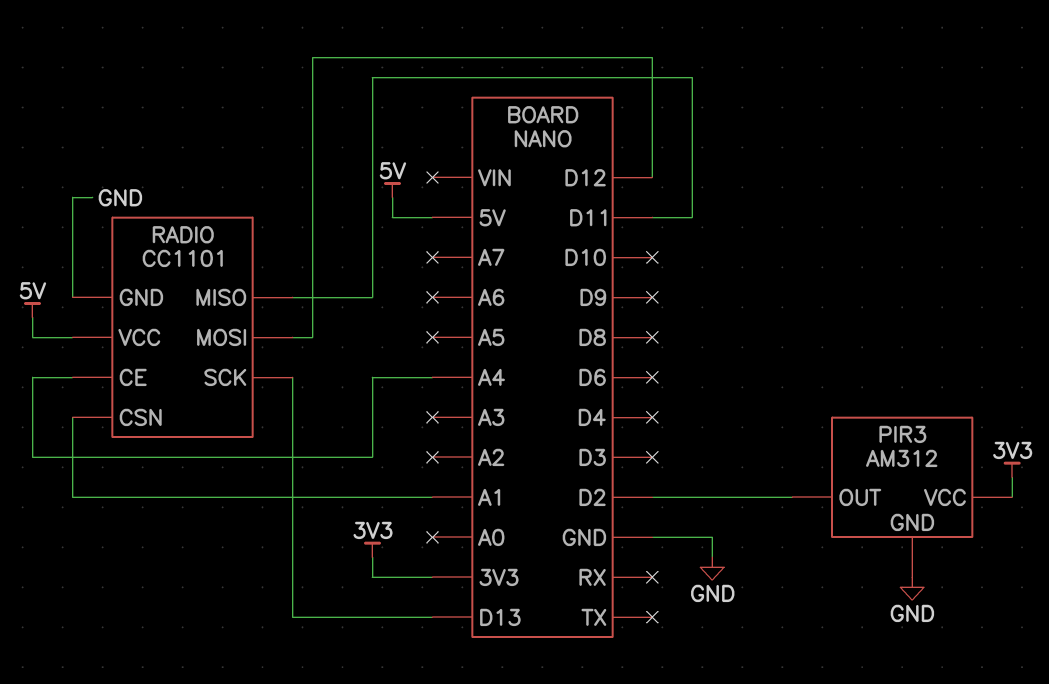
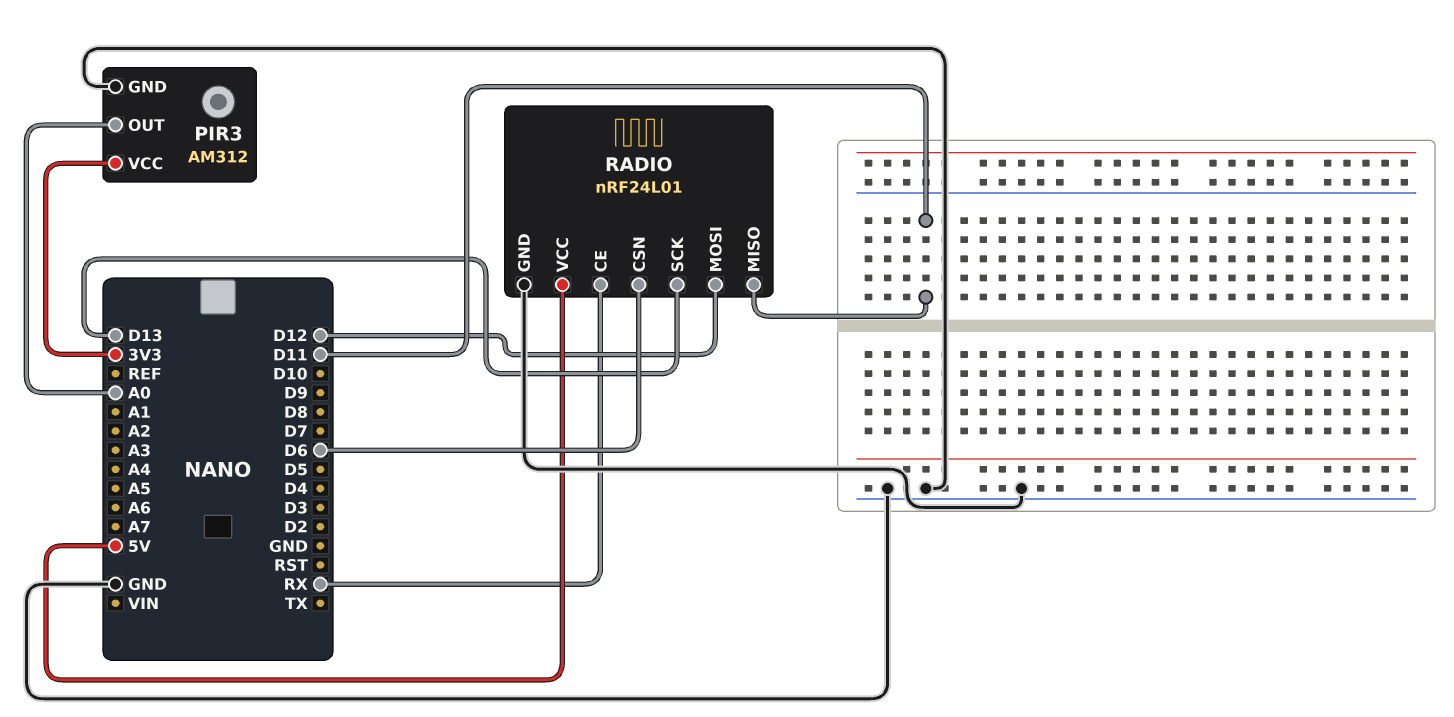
PIR3 pin OUT: D2 -> A0
RADIO: CC1101 -> nRF24L01
RADIO pin CE: A4 -> RX
RADIO pin CSN: A1 -> D6

